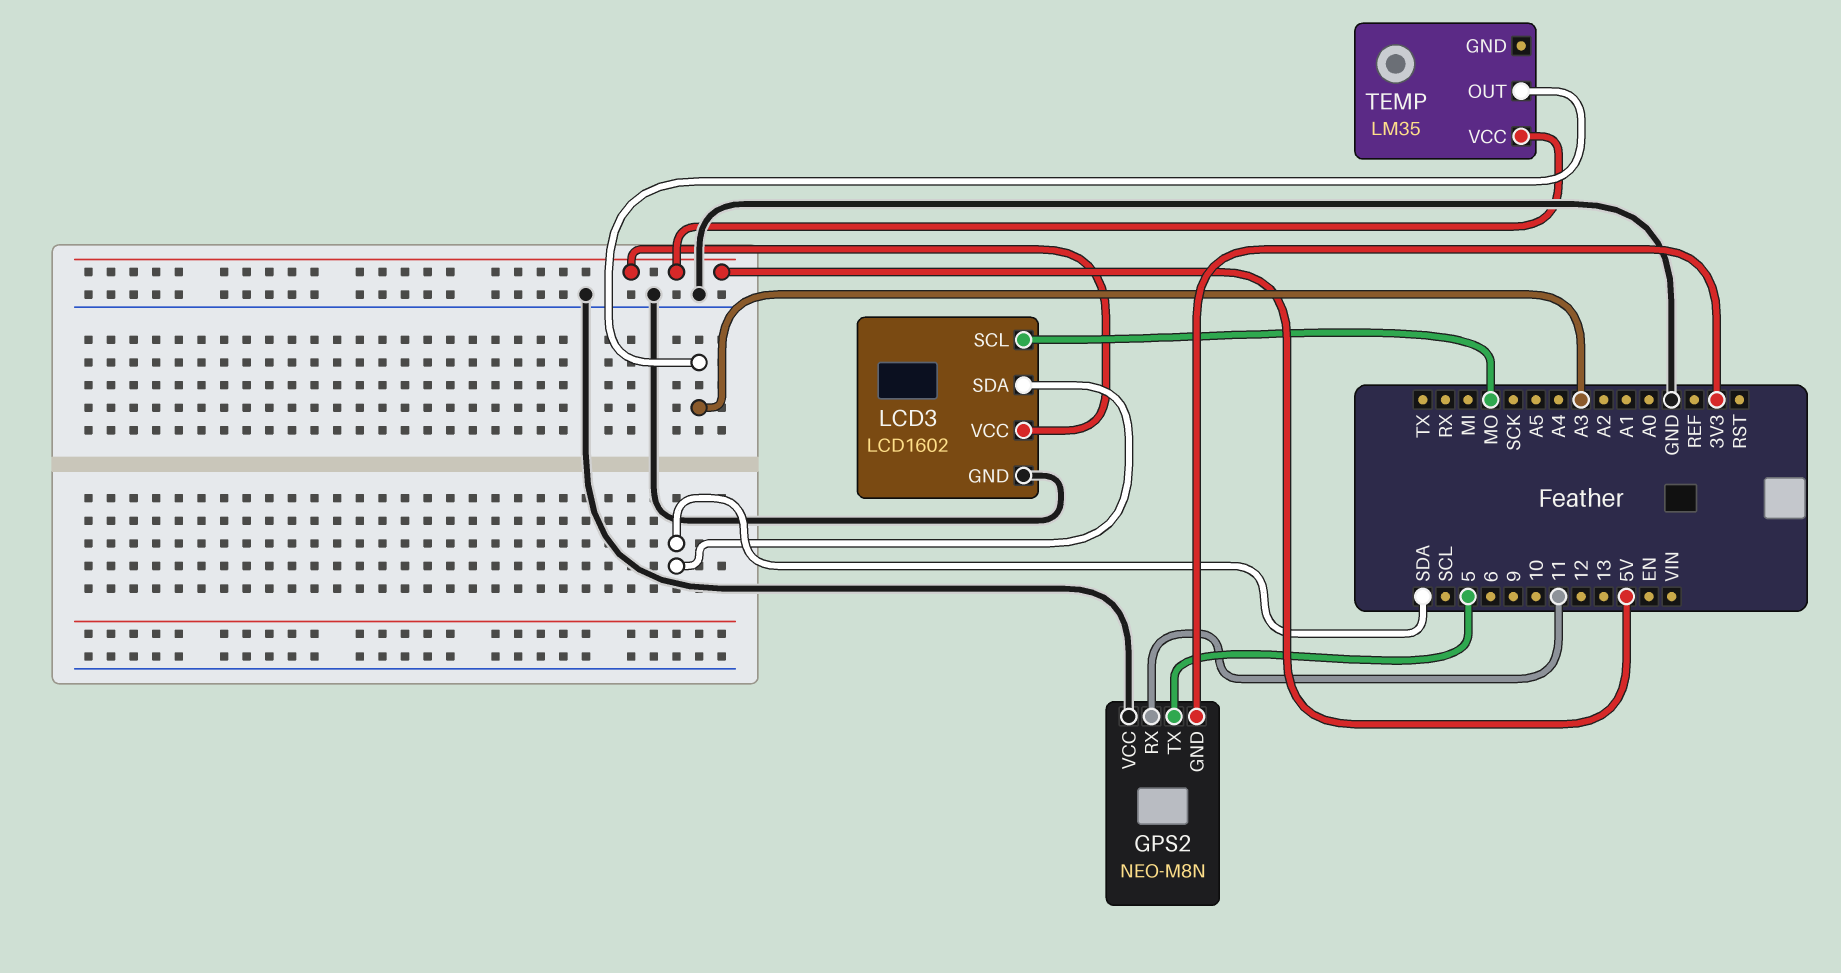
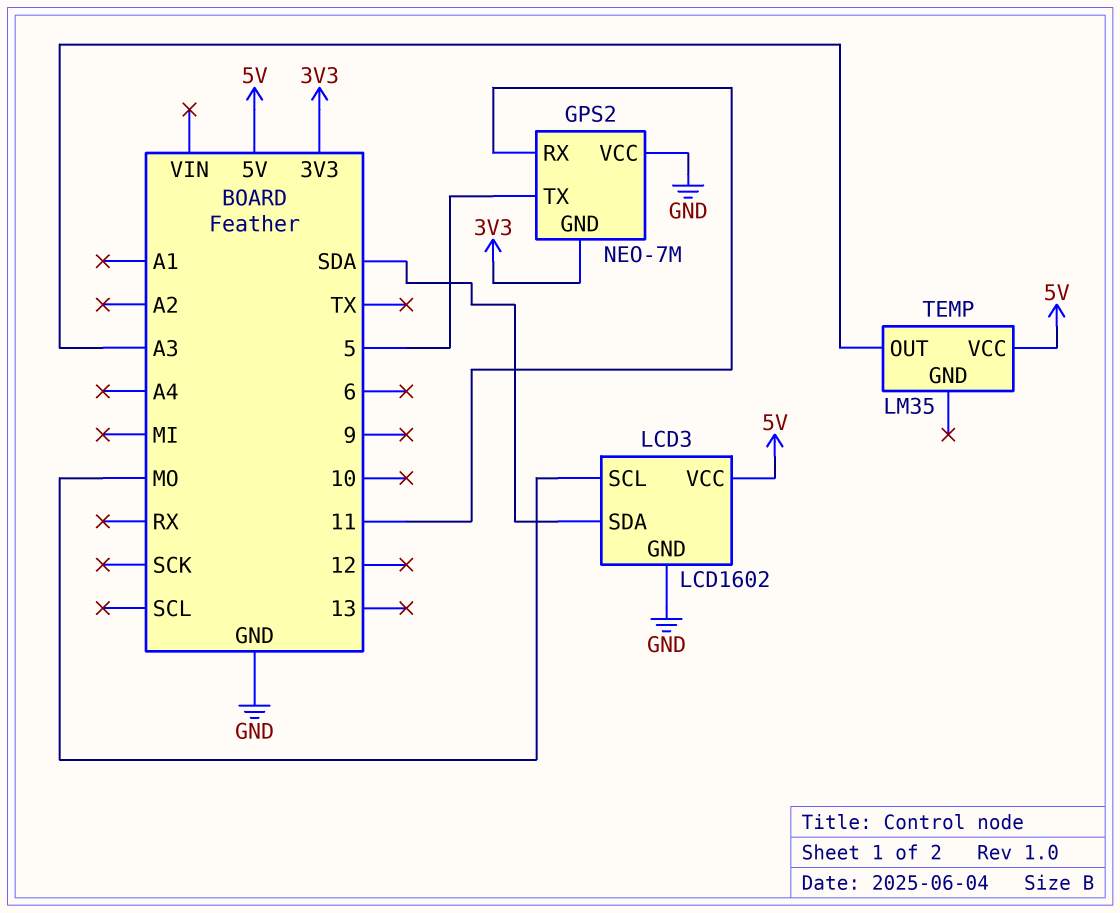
GPS2: NEO-M8N -> NEO-7M

